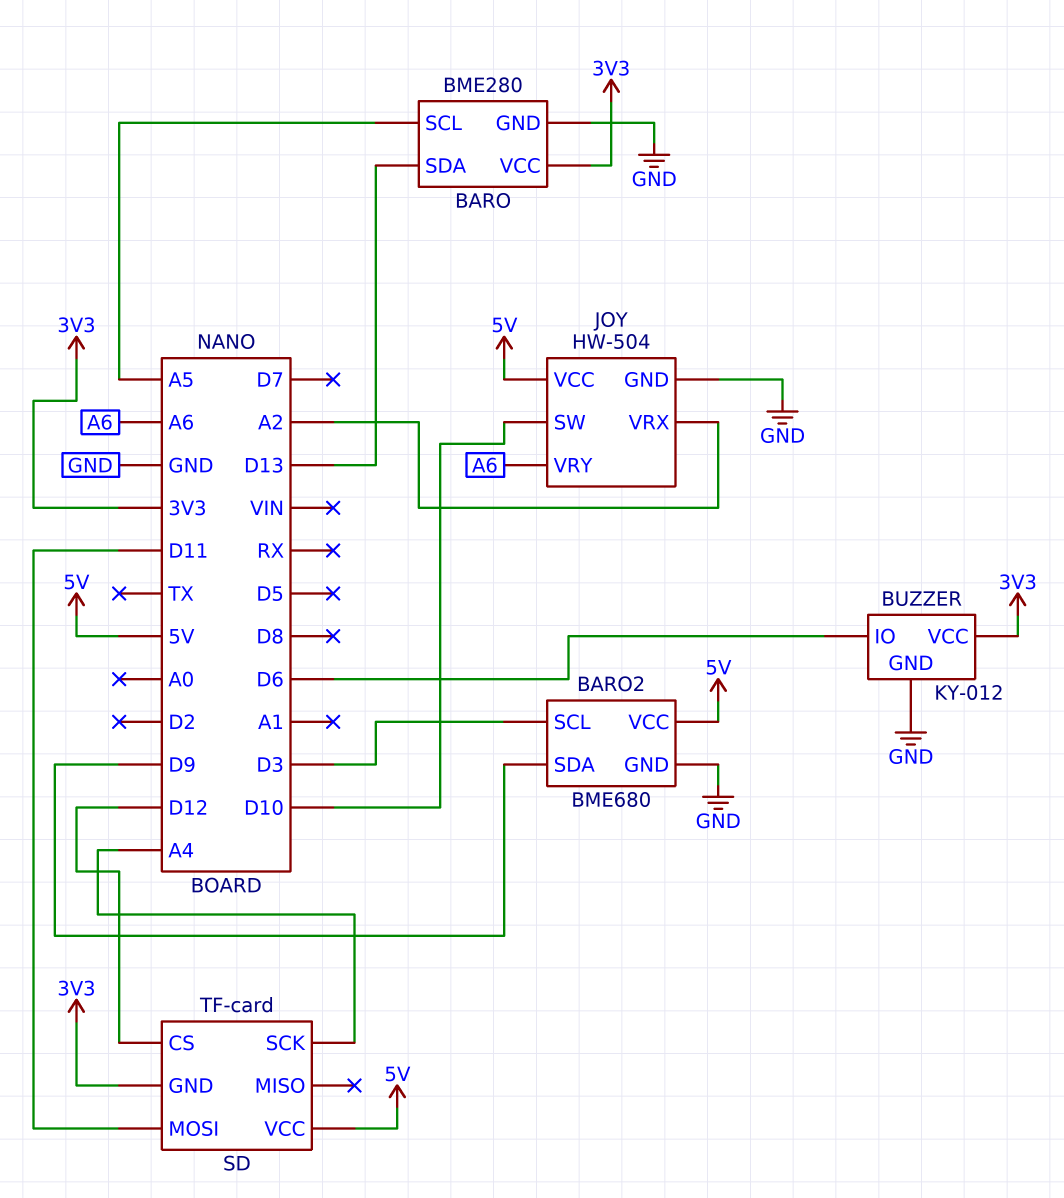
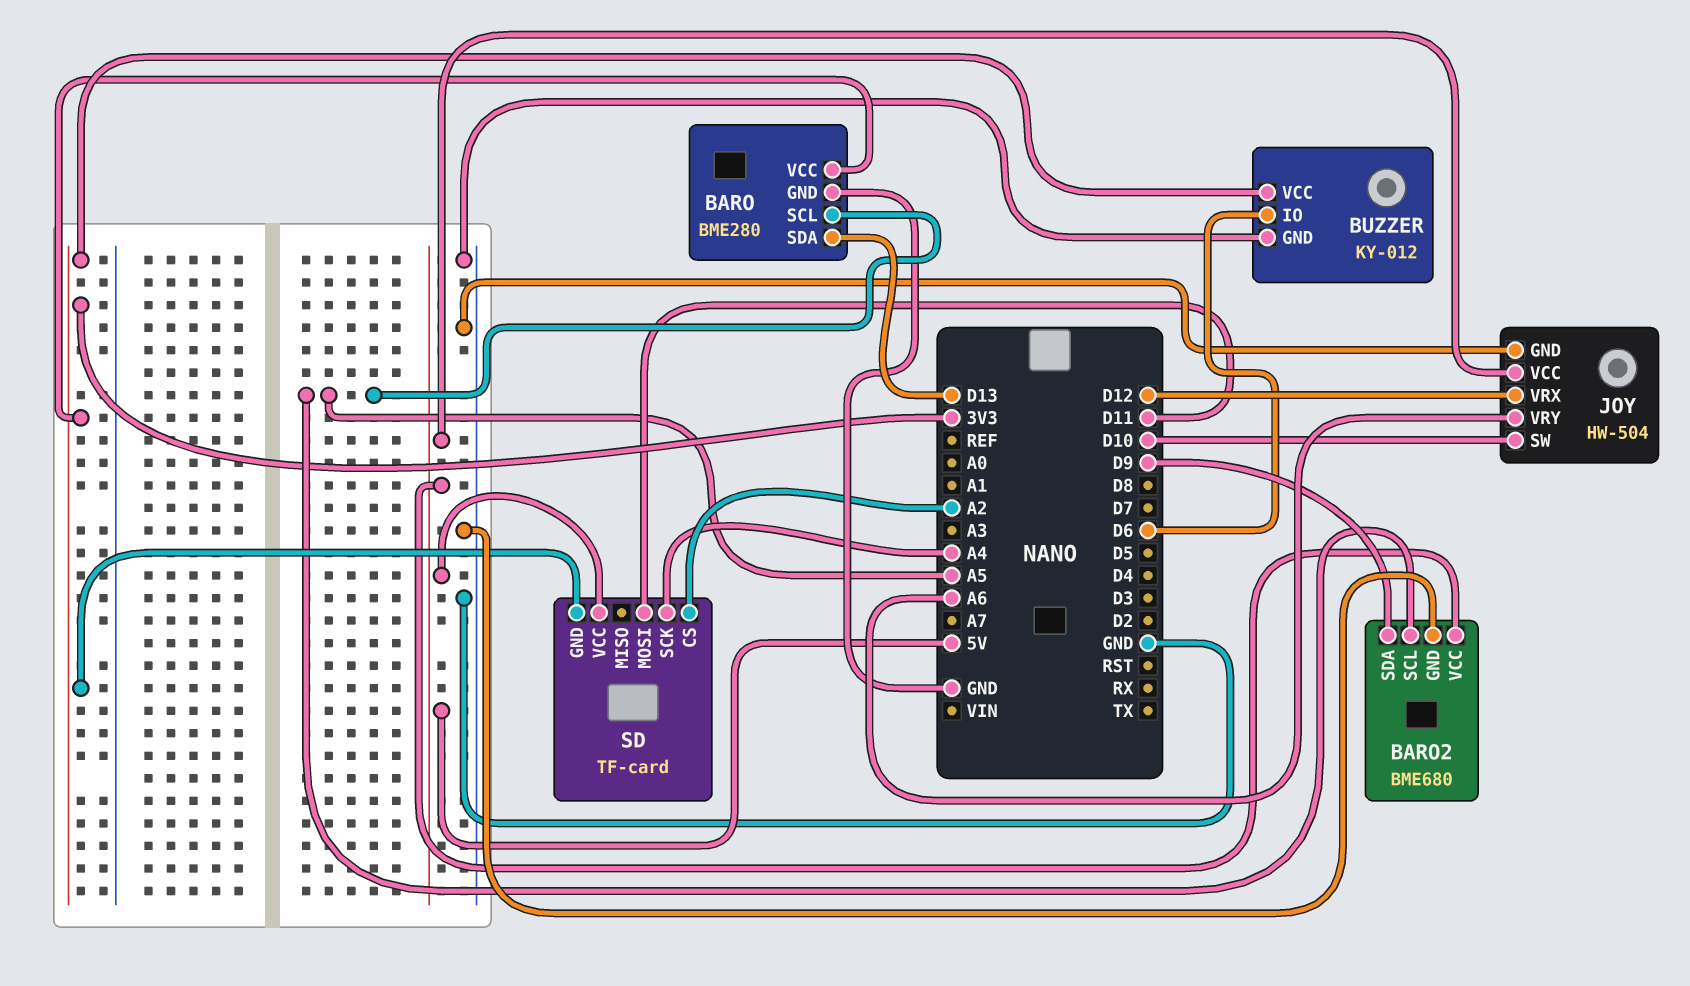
BARO2 pin SCL: D3 -> A5
JOY pin VRX: A2 -> D12
SD pin CS: D12 -> A2

